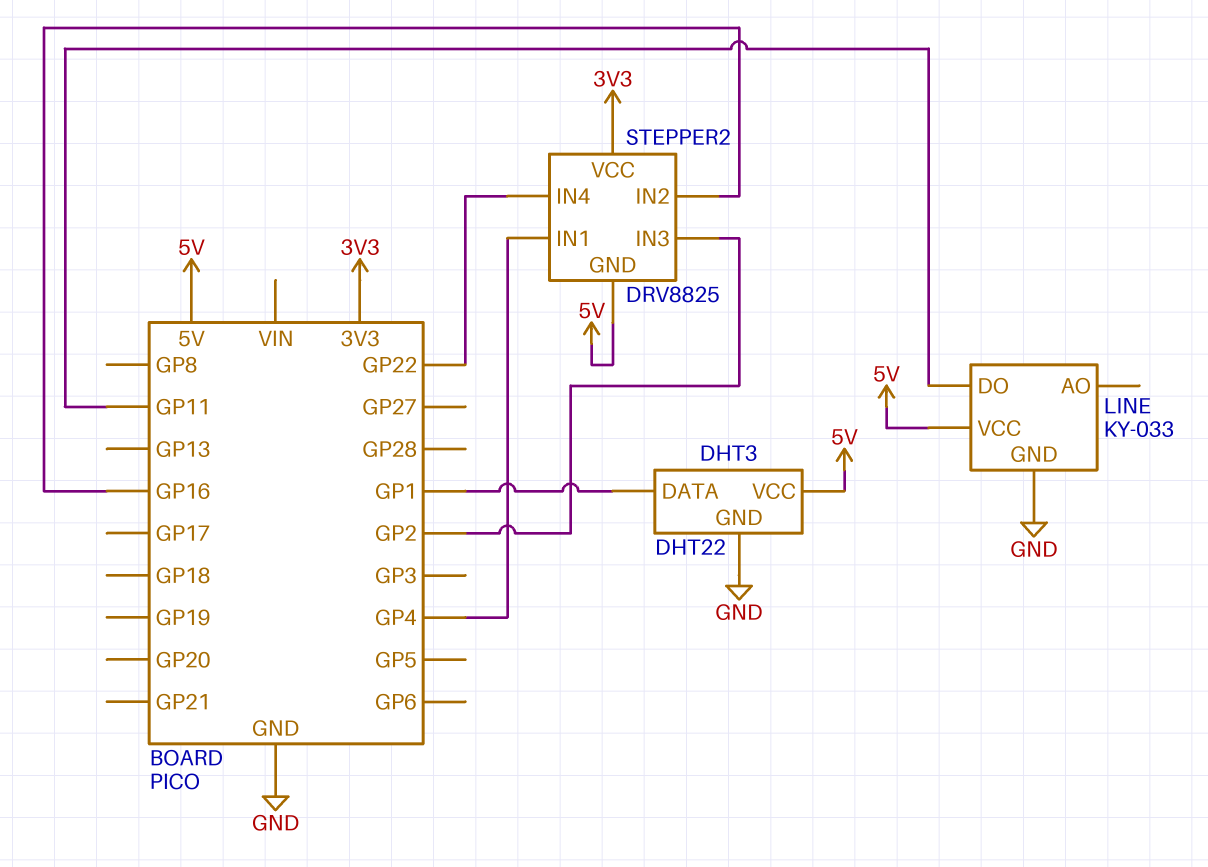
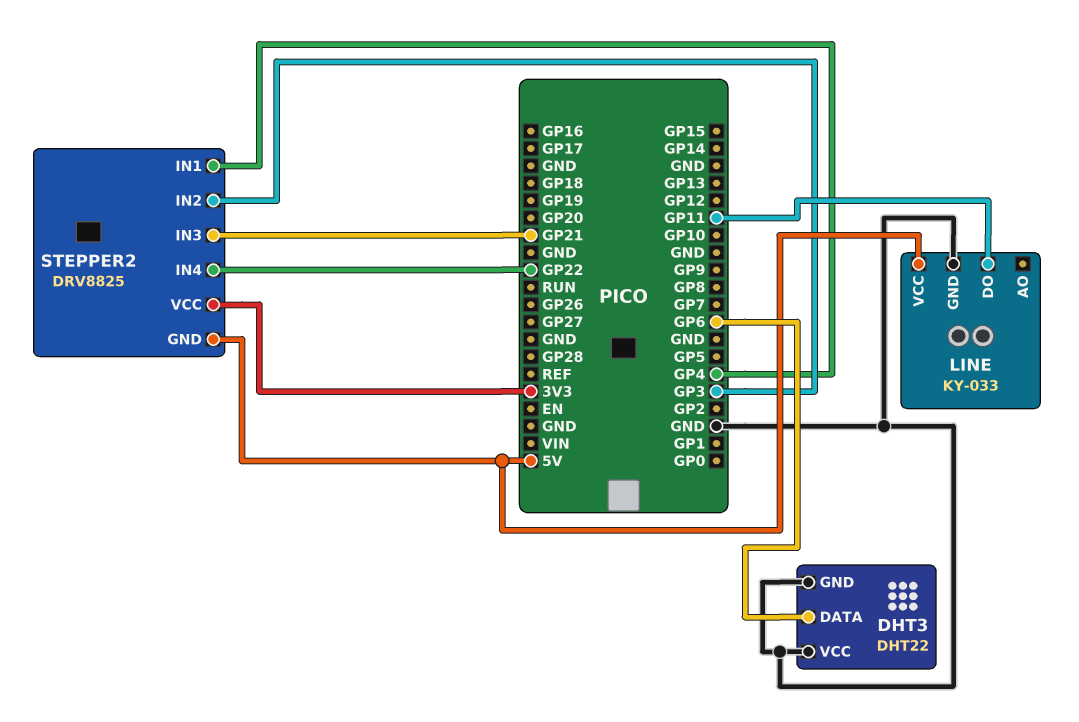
DHT3 pin DATA: GP1 -> GP6
DHT3 pin VCC: 5V -> GND
STEPPER2 pin IN2: GP16 -> GP3
STEPPER2 pin IN3: GP2 -> GP21

